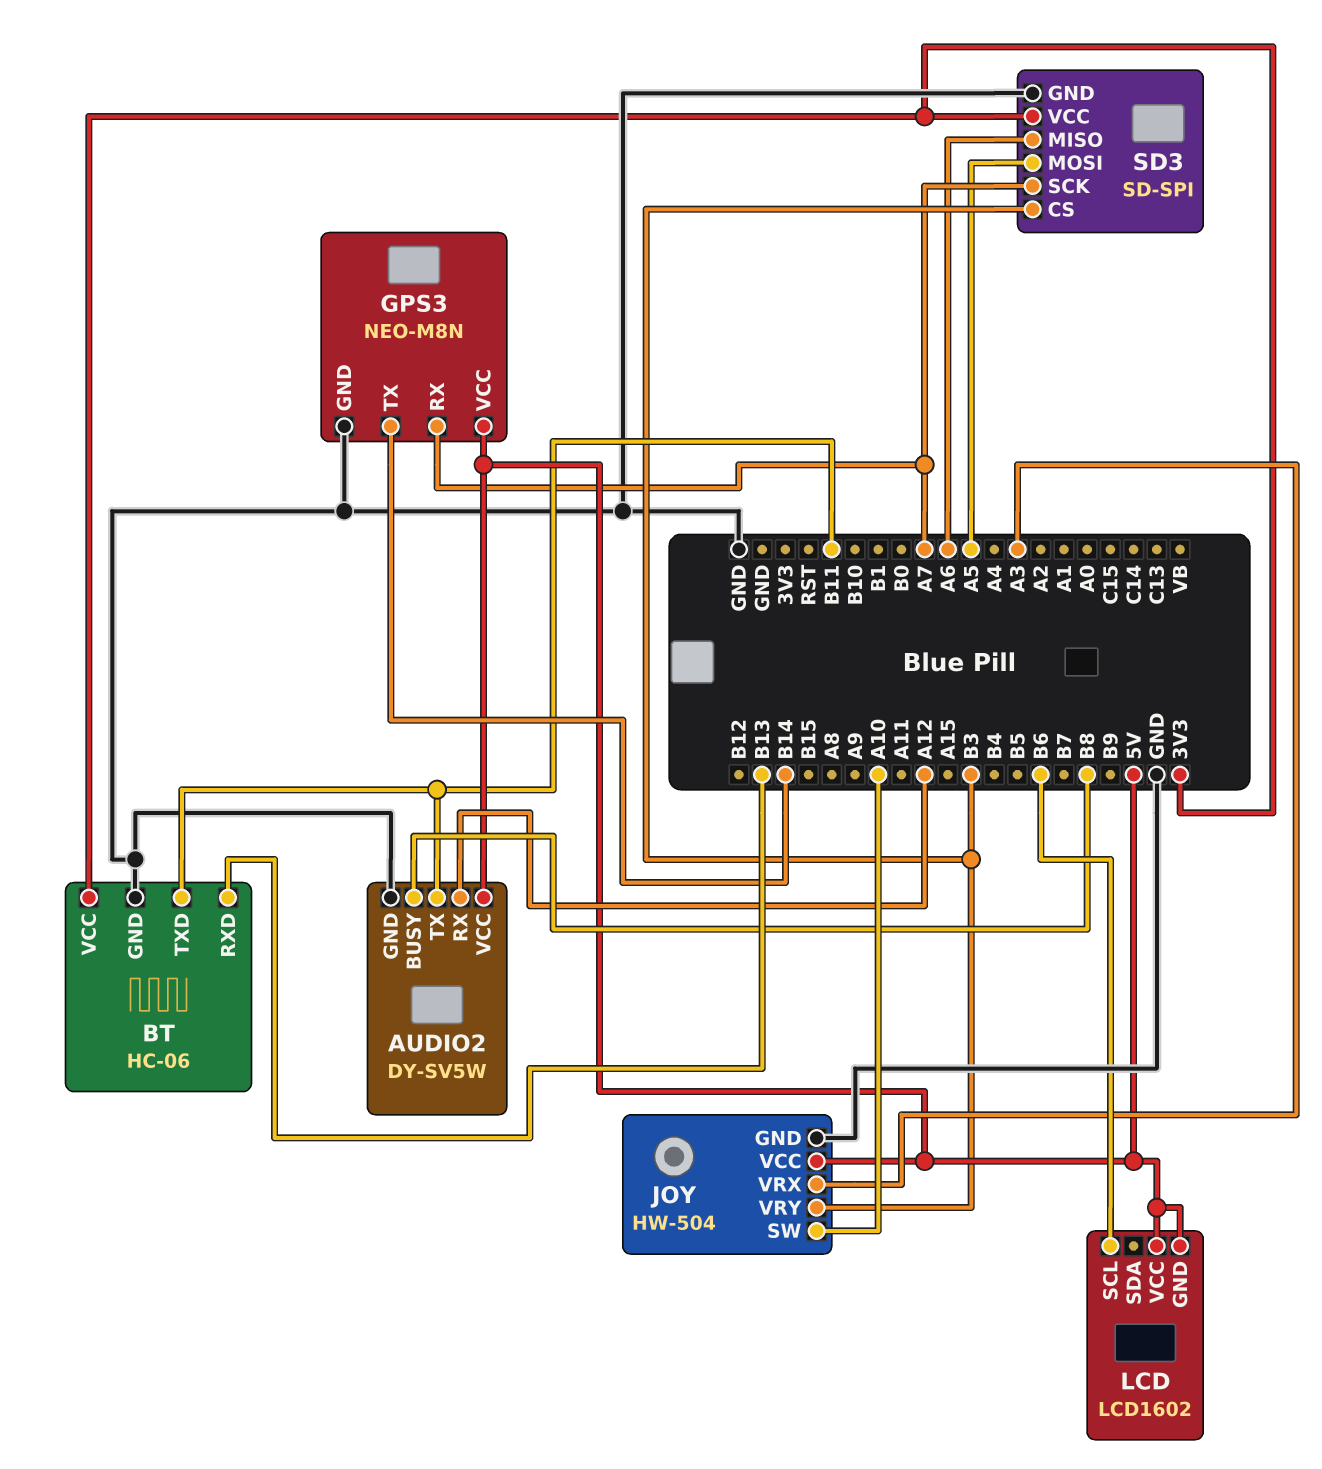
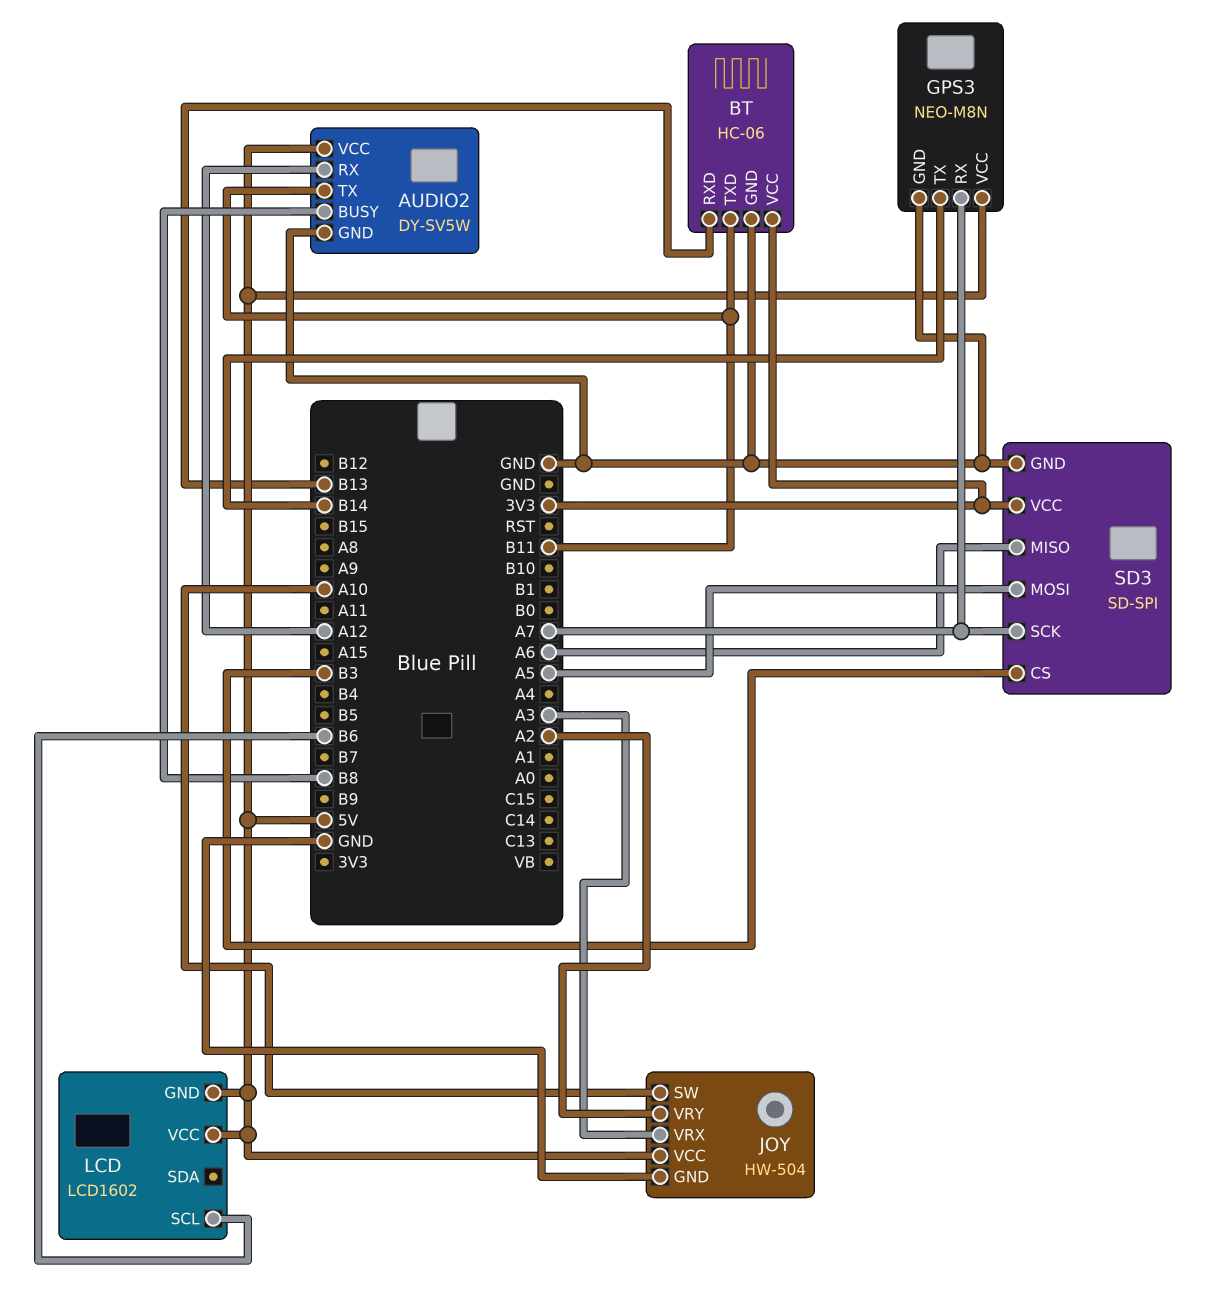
JOY pin VRY: B3 -> A2

